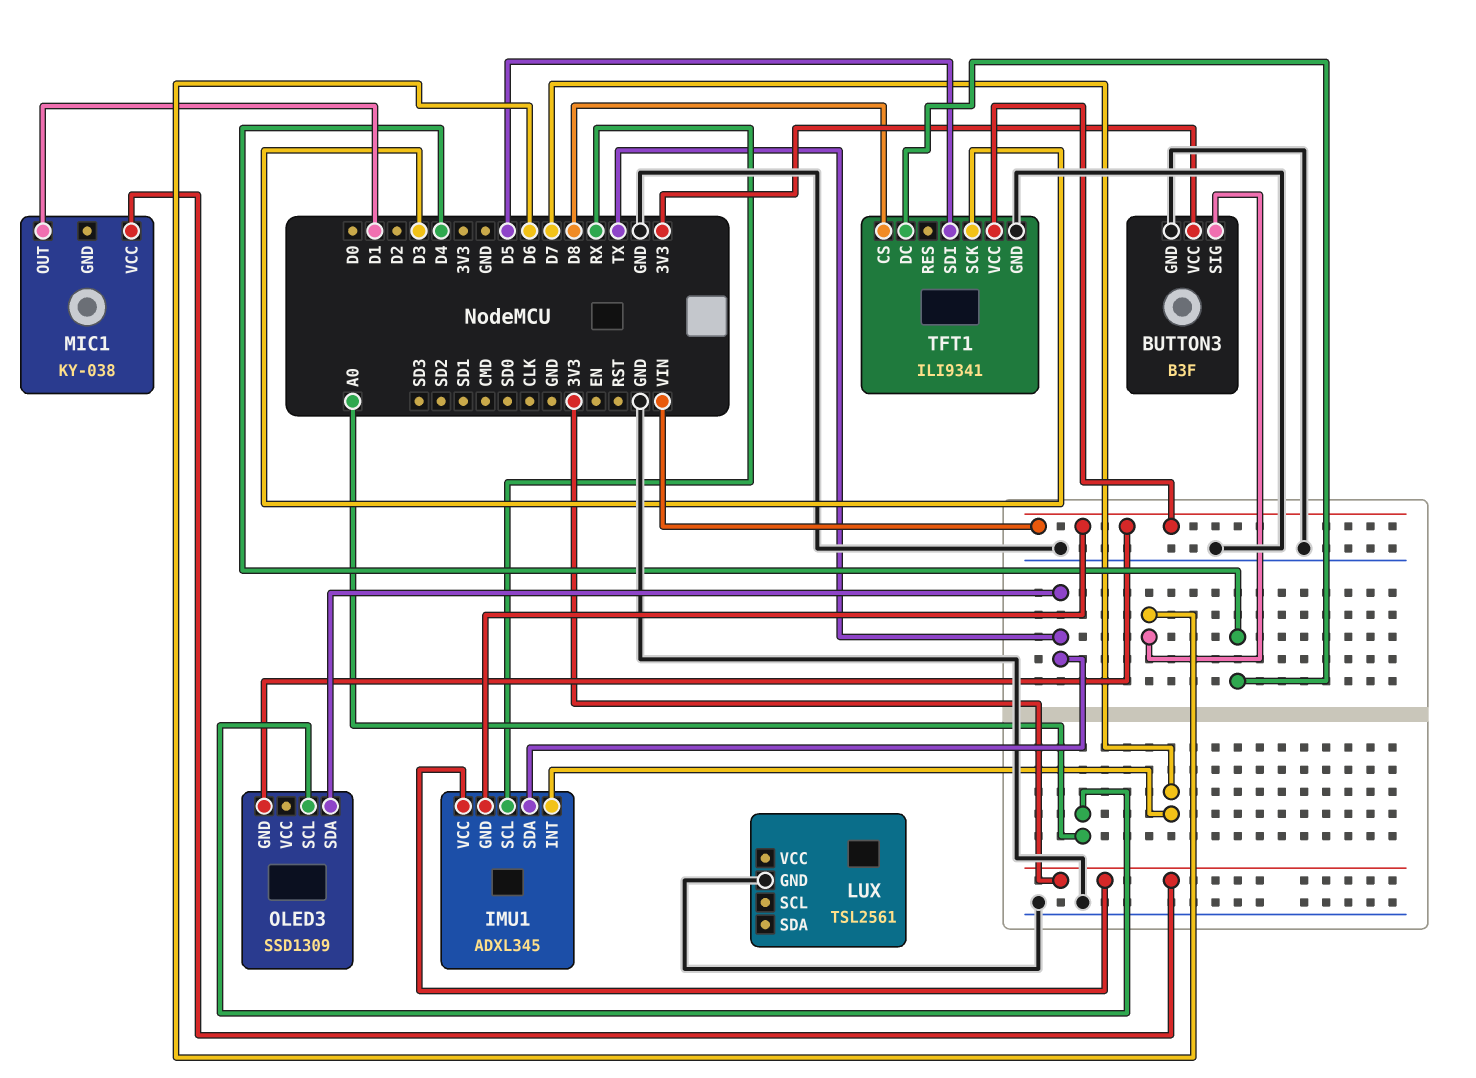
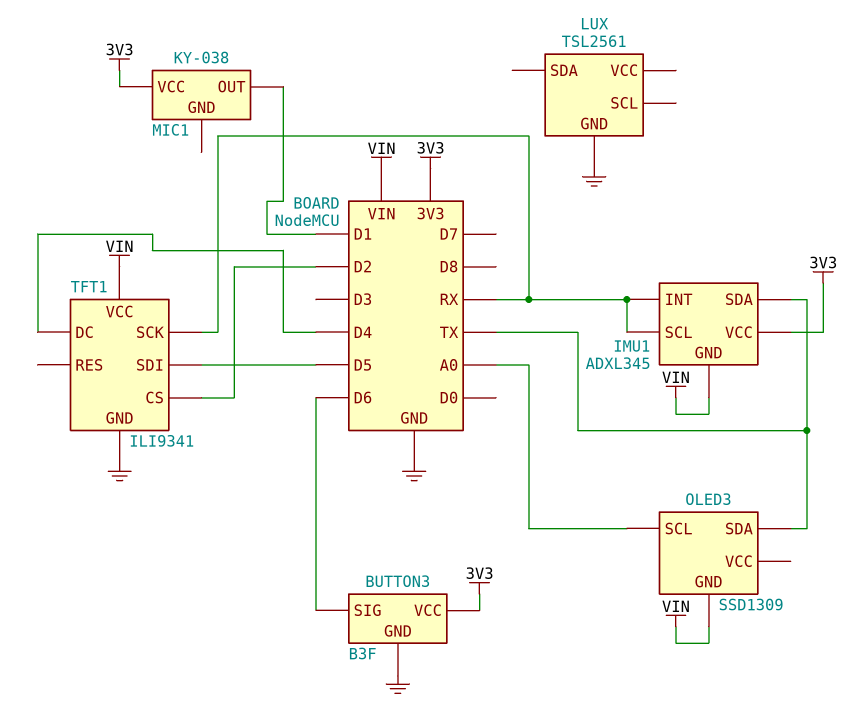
IMU1 pin INT: D7 -> RX
TFT1 pin CS: D8 -> D2
TFT1 pin SCK: D3 -> RX

